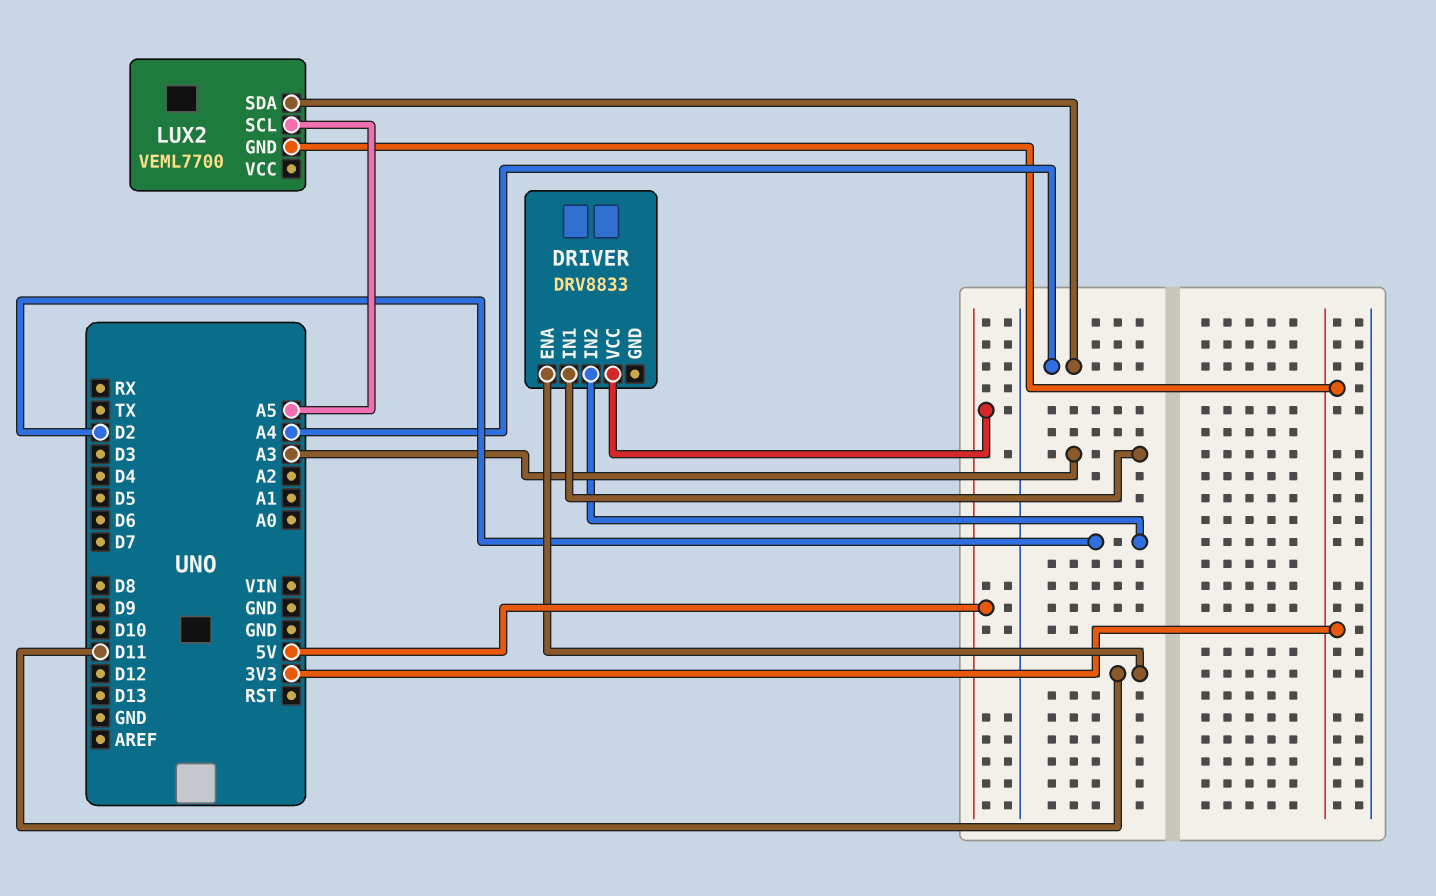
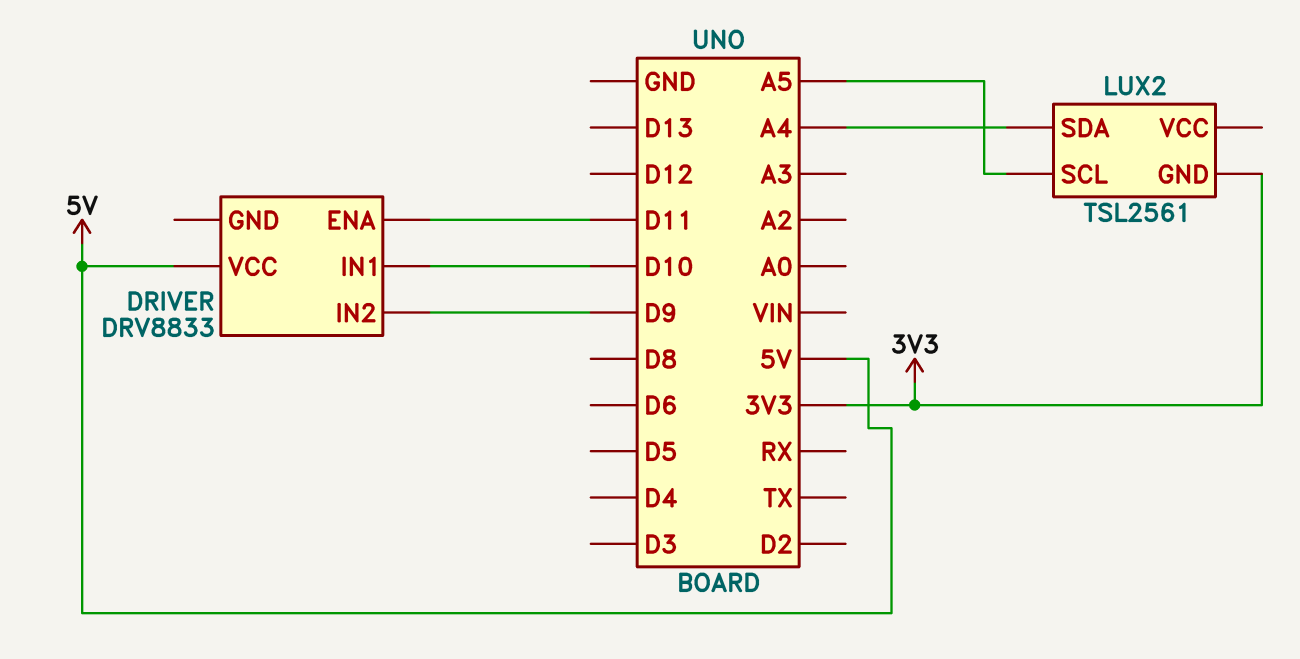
DRIVER pin IN1: A3 -> D10
DRIVER pin IN2: D2 -> D9
LUX2: VEML7700 -> TSL2561

